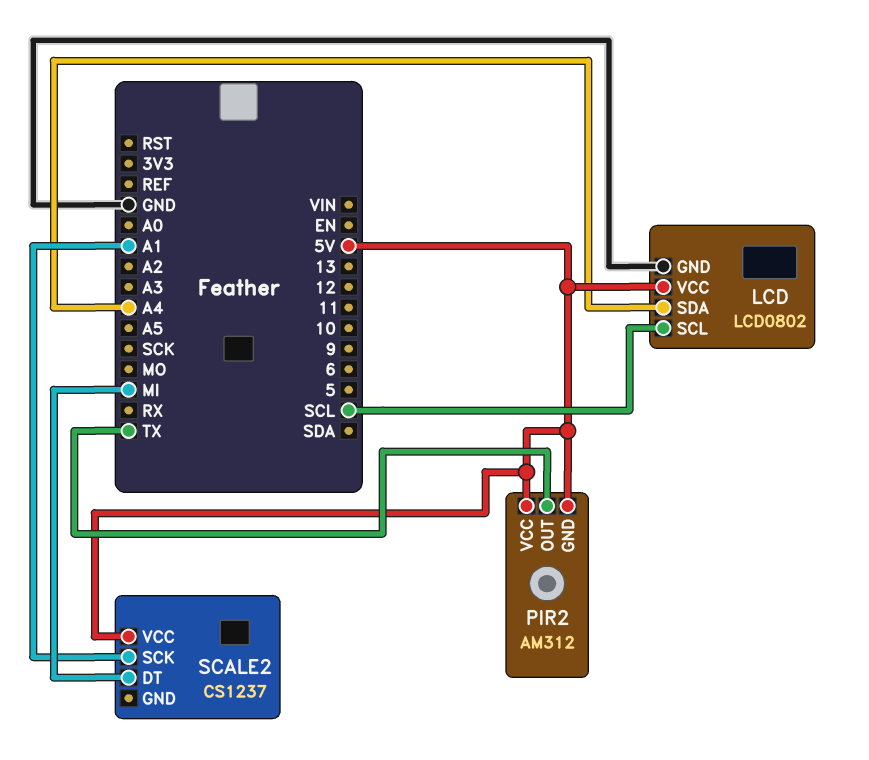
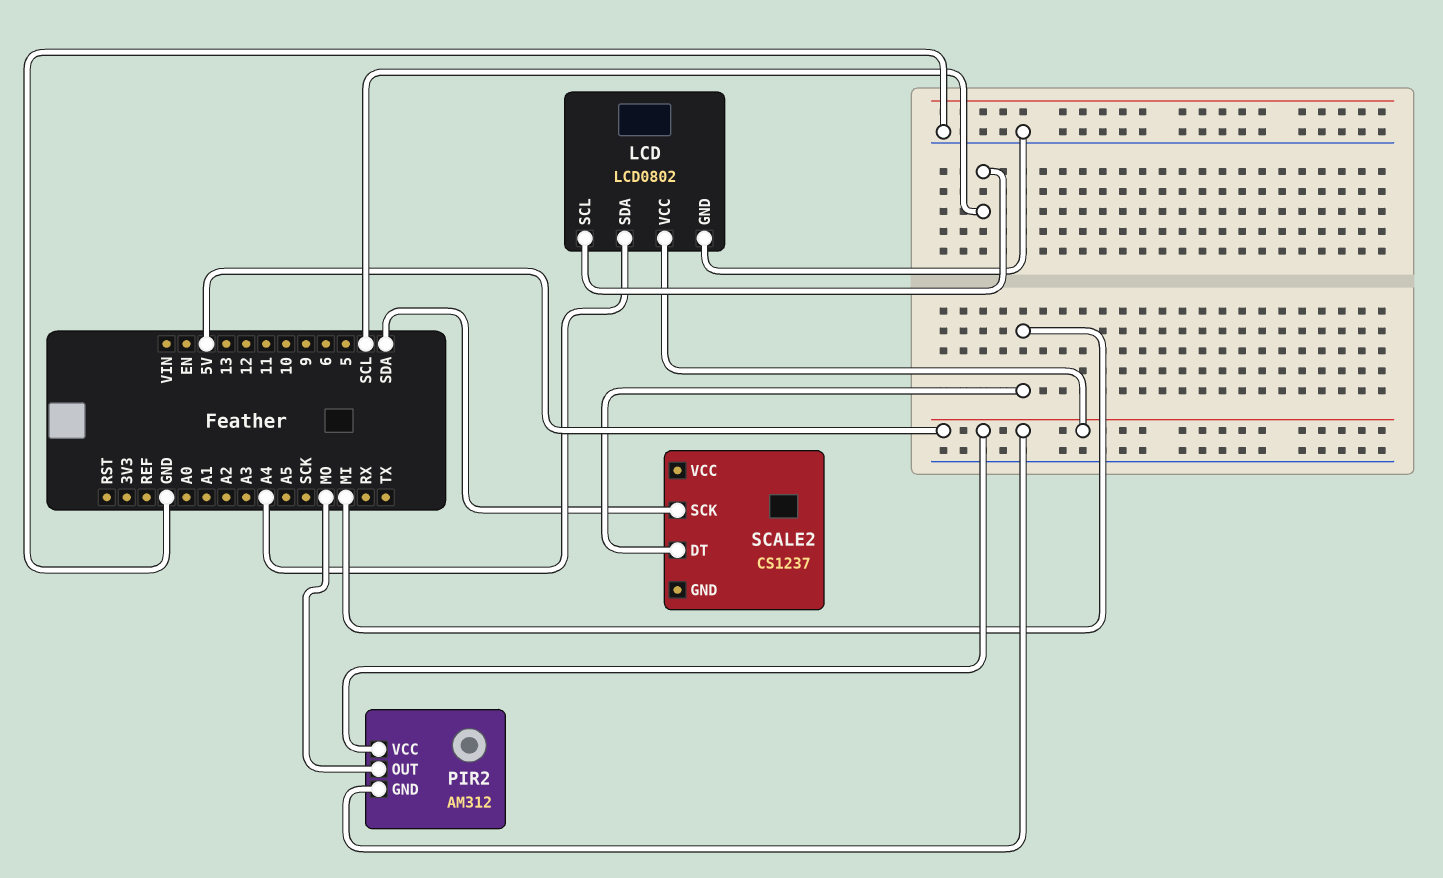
PIR2 pin OUT: TX -> MO
SCALE2 pin SCK: A1 -> SDA
SCALE2 pin VCC: 5V -> none

